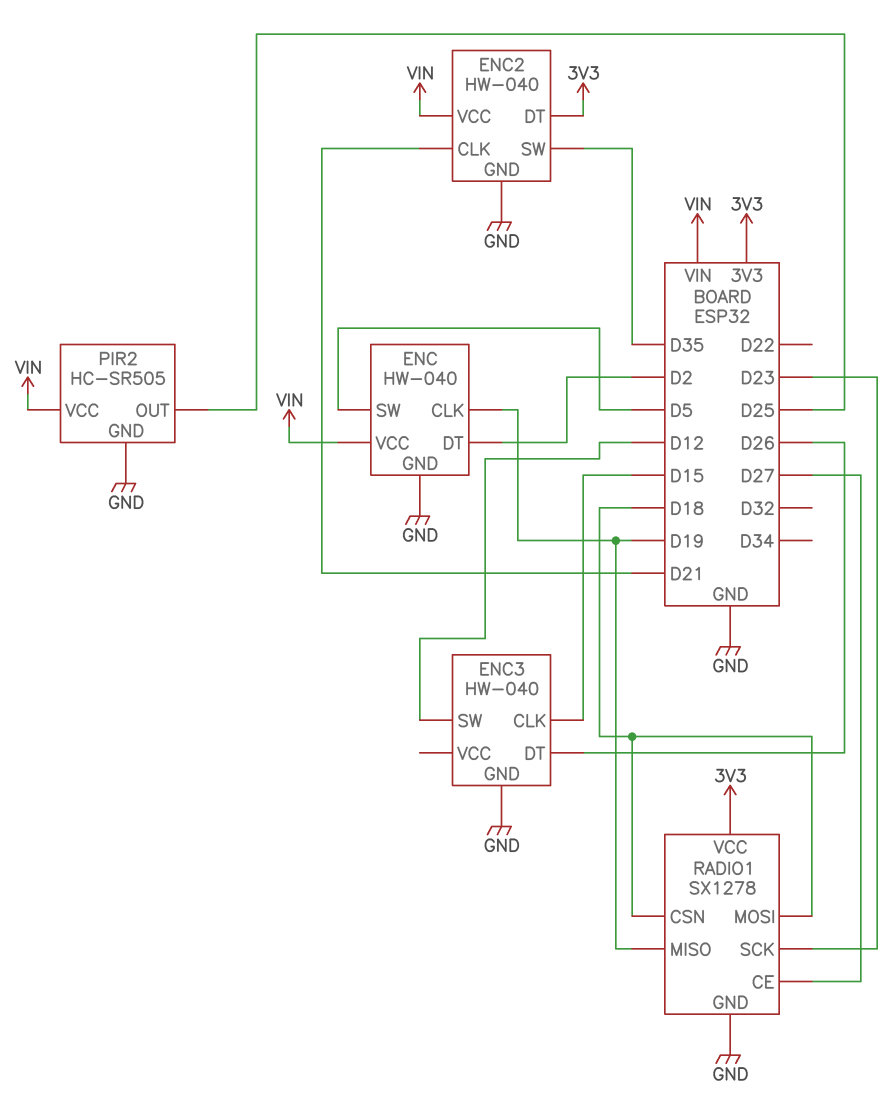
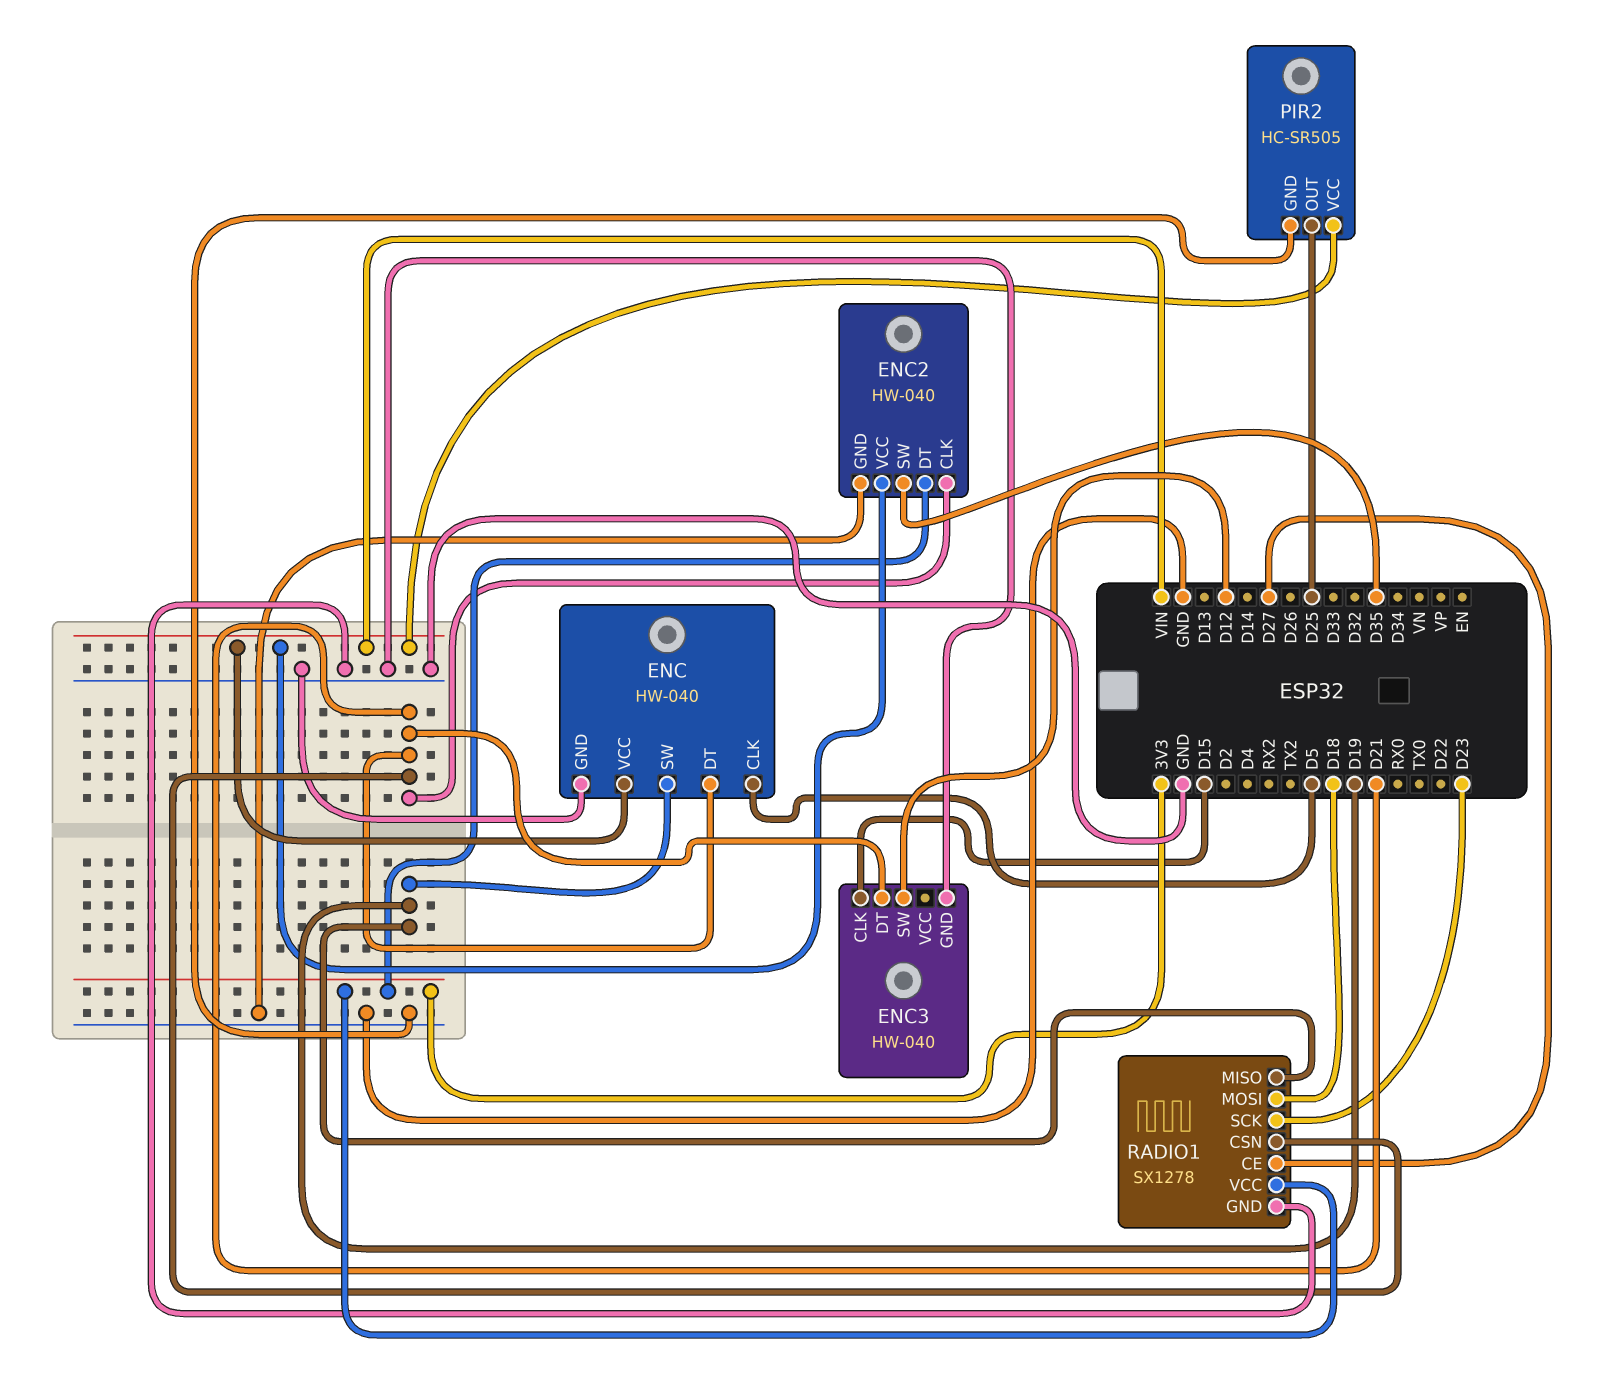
ENC pin CLK: D19 -> D5
ENC pin DT: D2 -> D21
ENC pin SW: D5 -> D19
ENC3 pin DT: D26 -> D21
RADIO1 pin CSN: D18 -> D21

